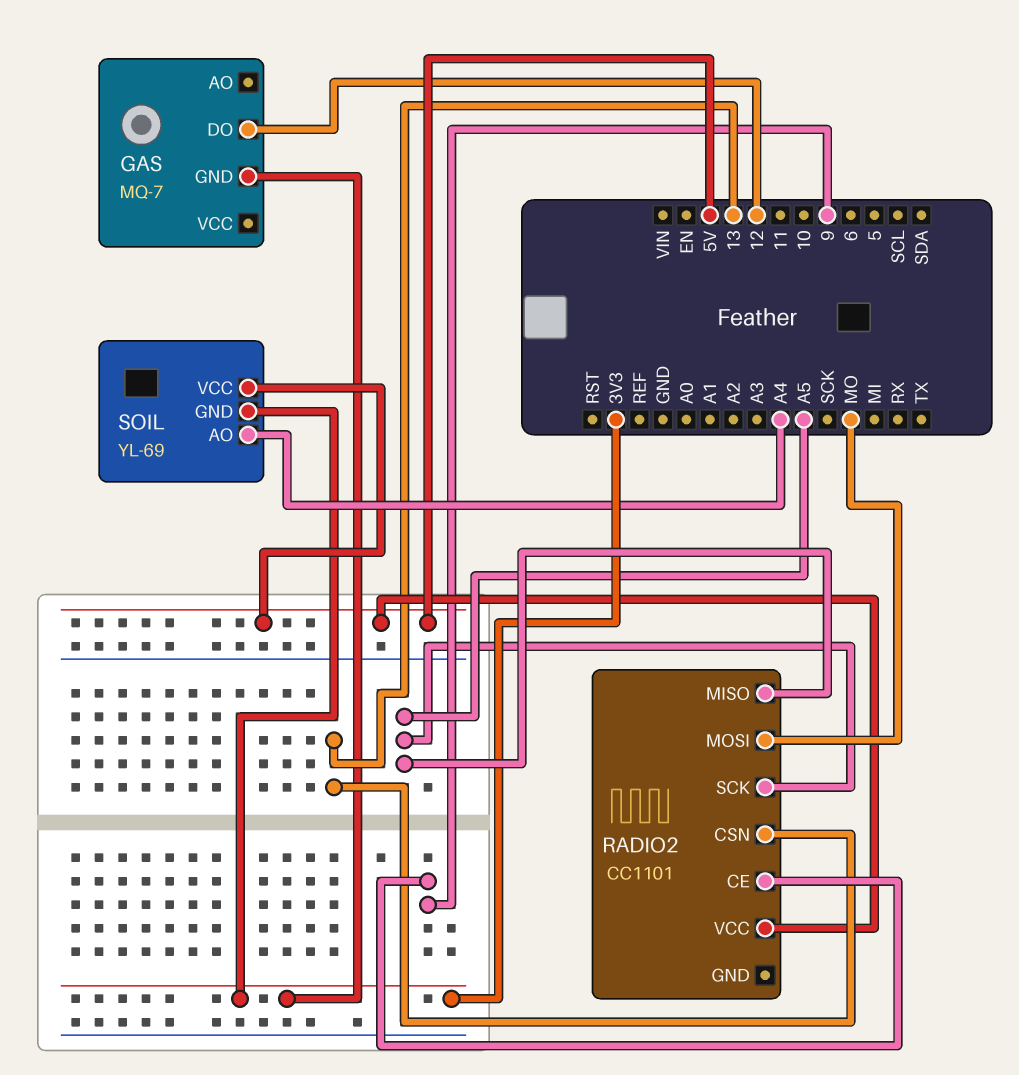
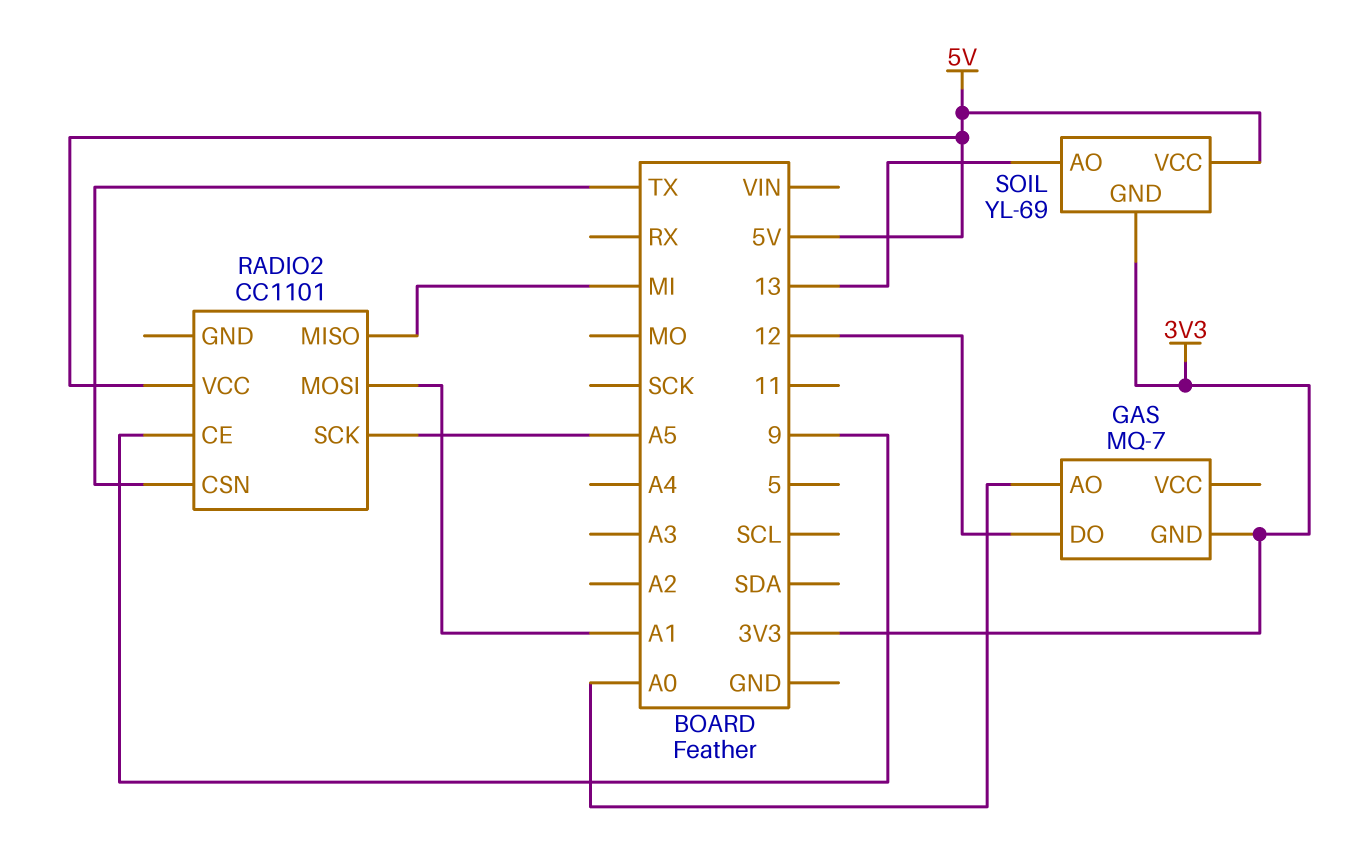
GAS pin AO: none -> A0
RADIO2 pin CSN: 13 -> TX
RADIO2 pin MISO: A5 -> MI
RADIO2 pin MOSI: MO -> A1
SOIL pin AO: A4 -> 13

